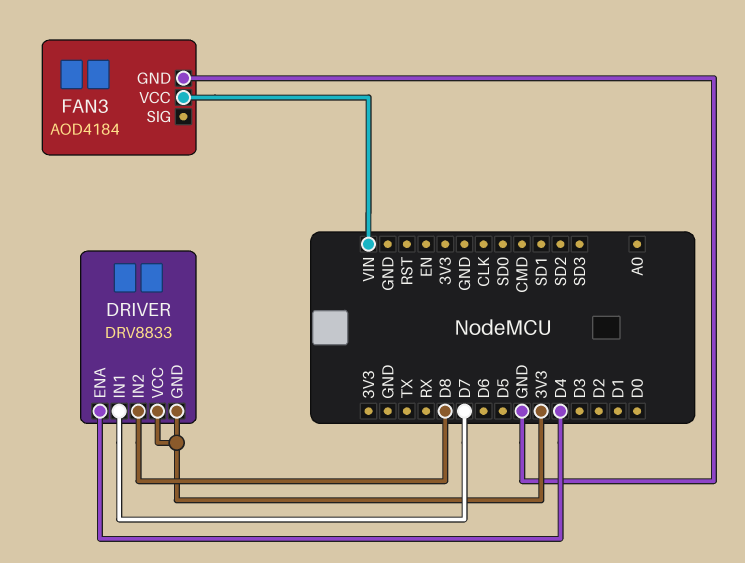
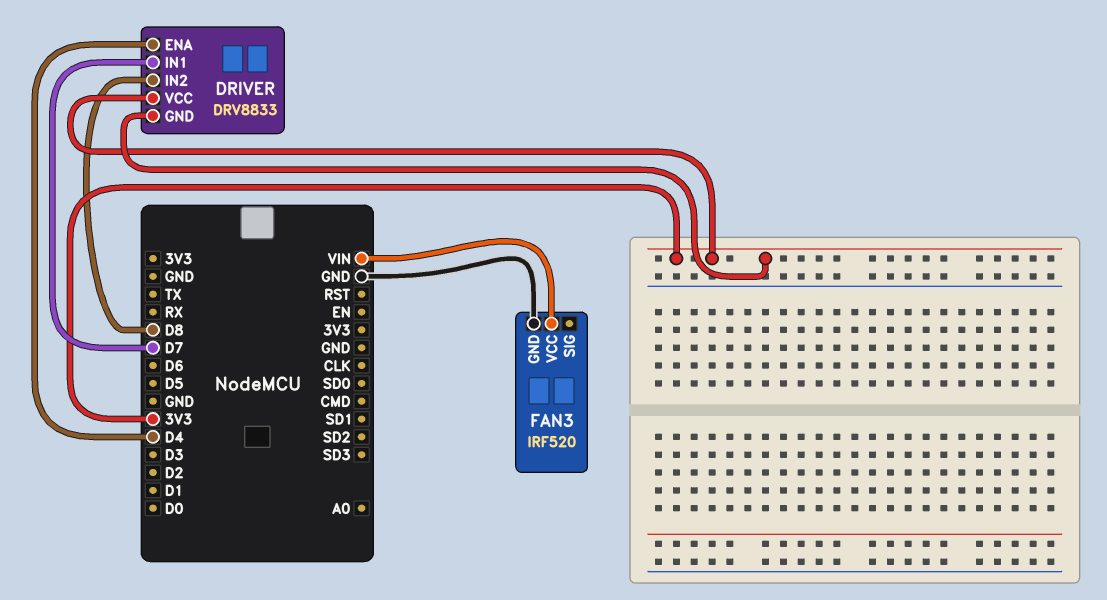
FAN3: AOD4184 -> IRF520

